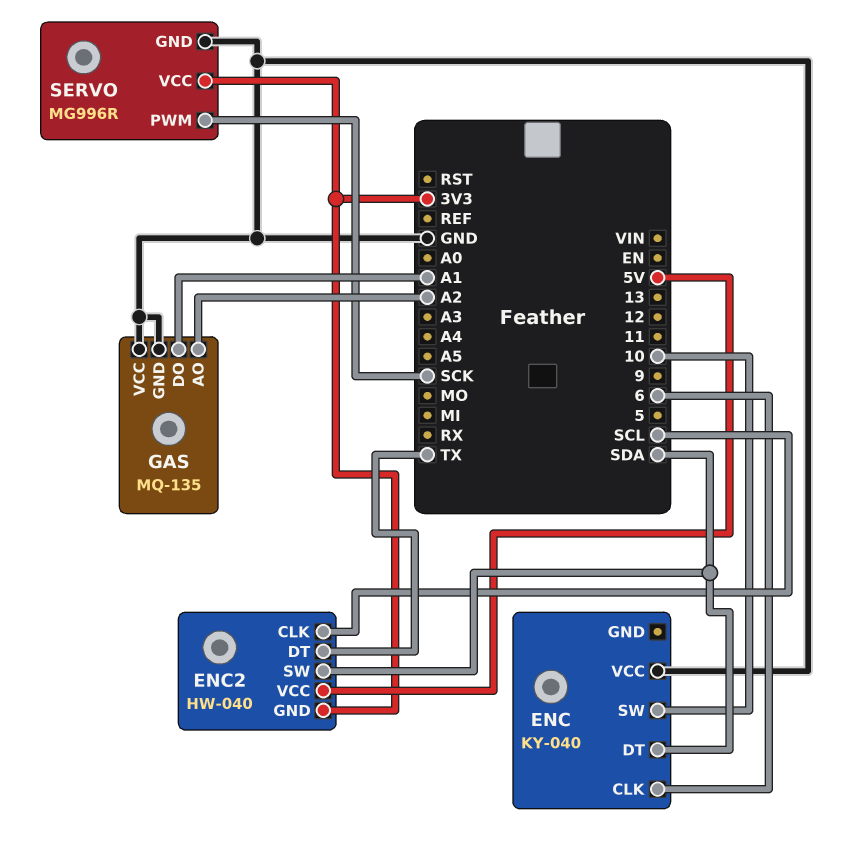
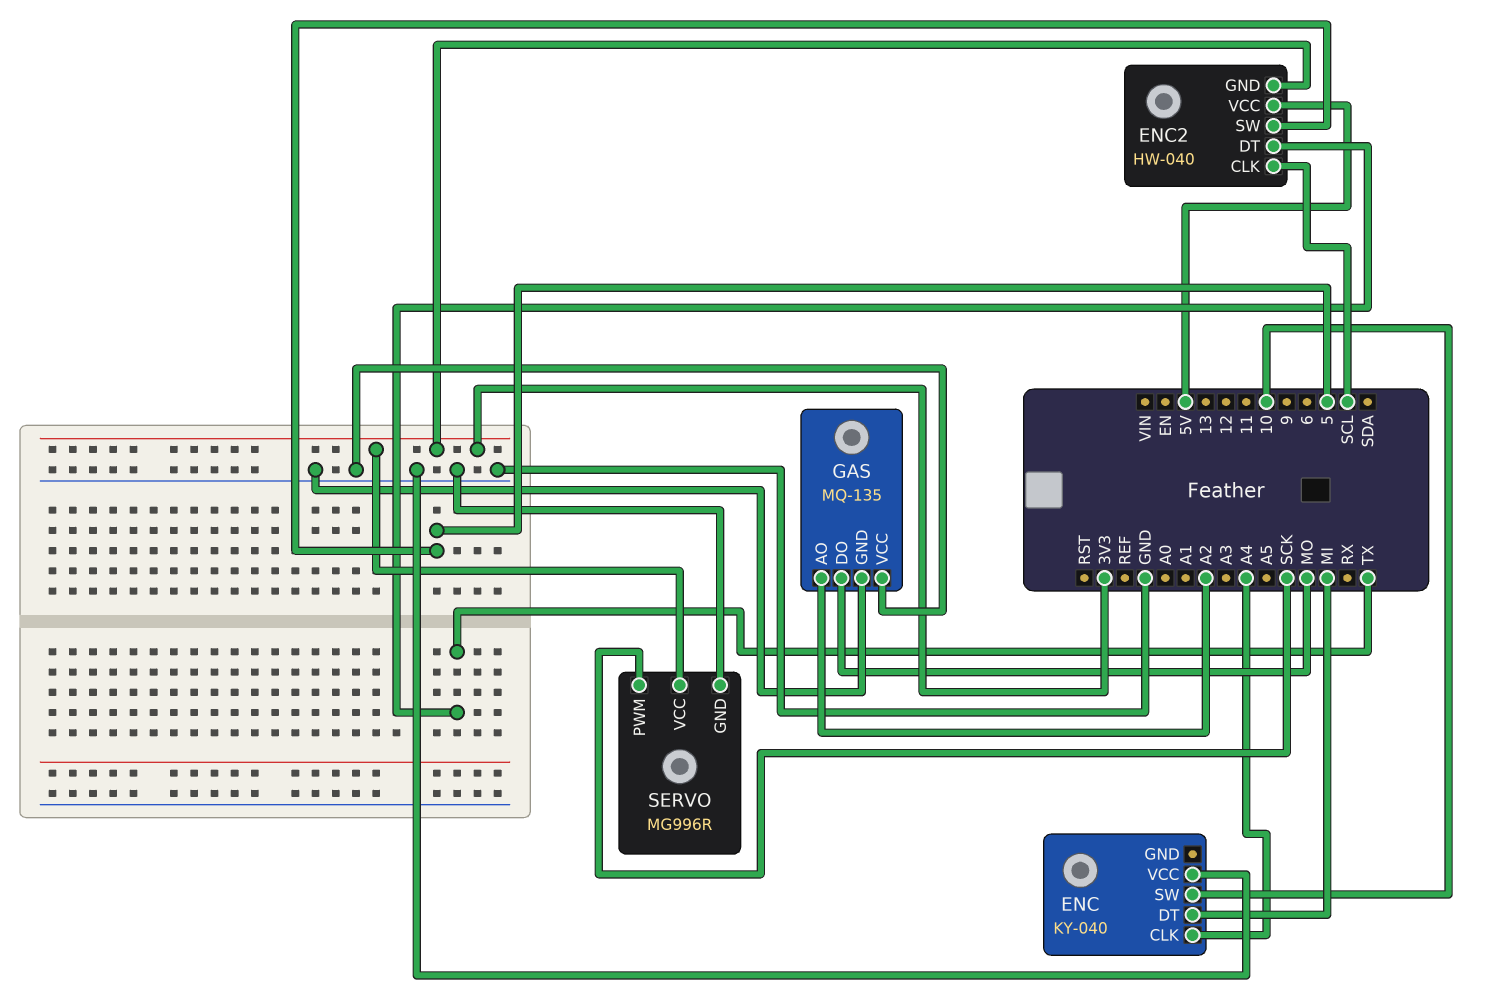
ENC pin CLK: 6 -> A4
ENC pin DT: SDA -> MI
ENC2 pin SW: SDA -> 5
GAS pin DO: A1 -> MO

